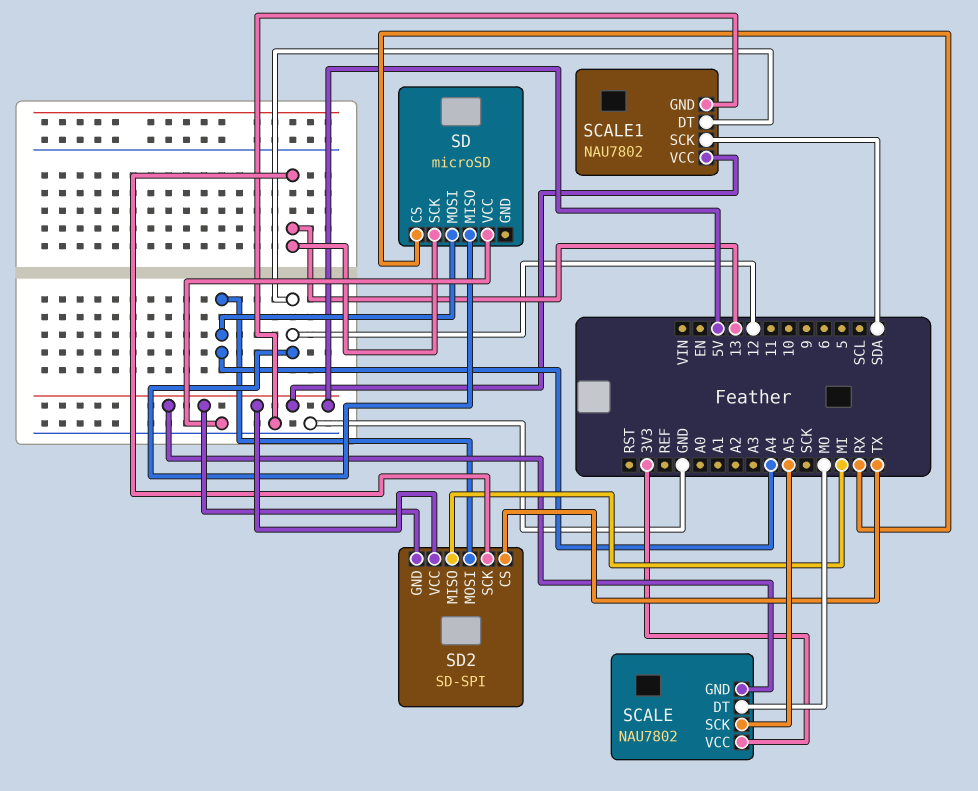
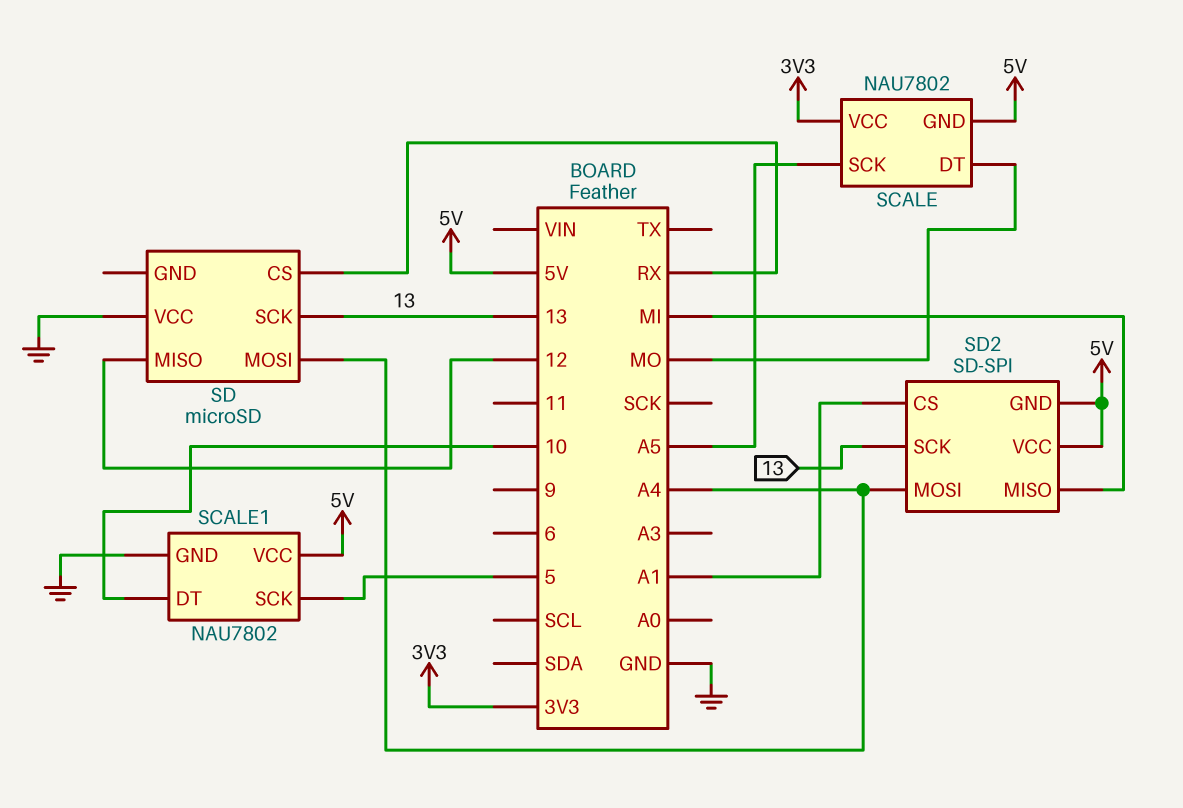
SCALE1 pin DT: 12 -> 10
SCALE1 pin SCK: SDA -> 5
SD2 pin CS: TX -> A1

